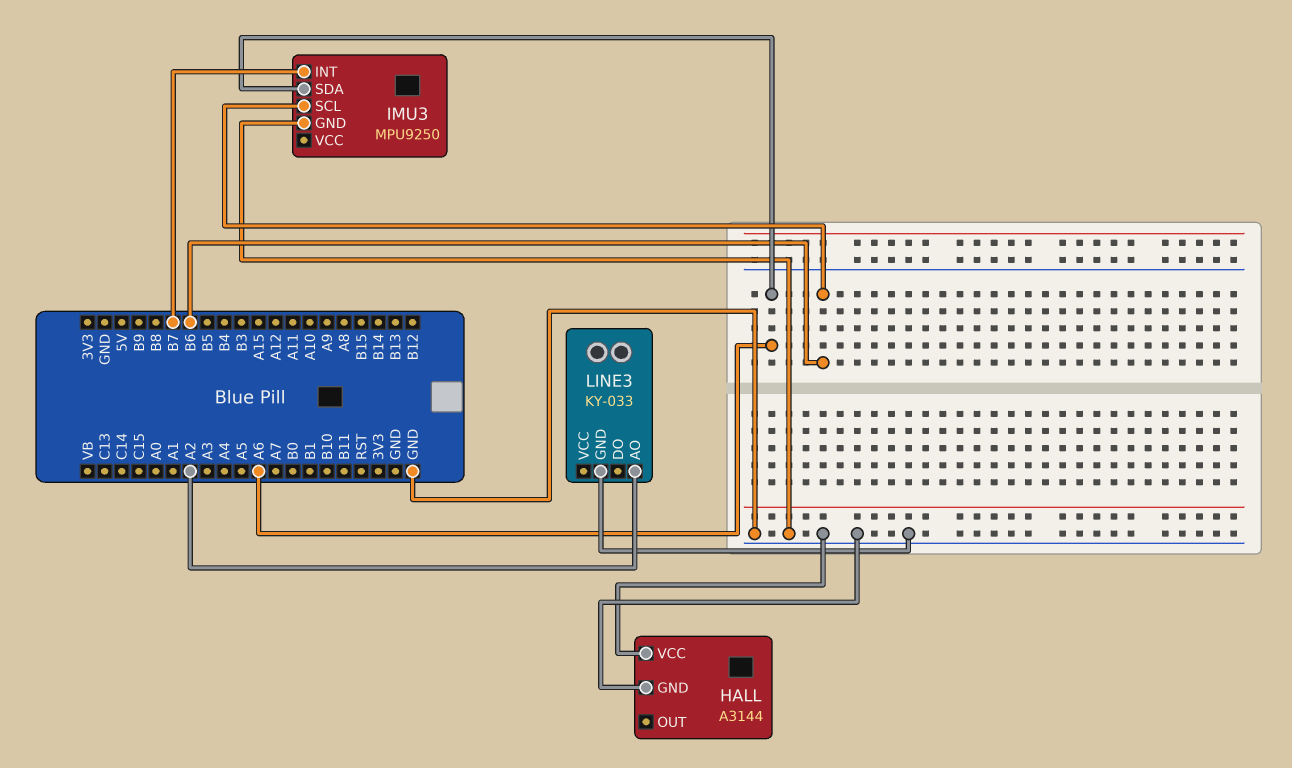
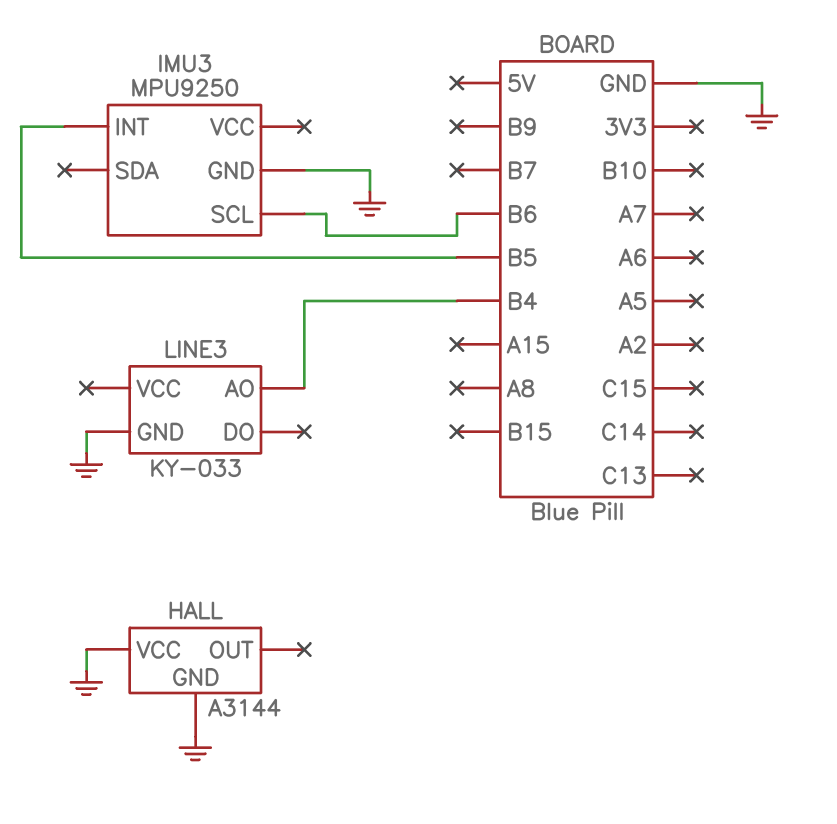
IMU3 pin INT: B7 -> B5
IMU3 pin SDA: A6 -> none
LINE3 pin AO: A2 -> B4

